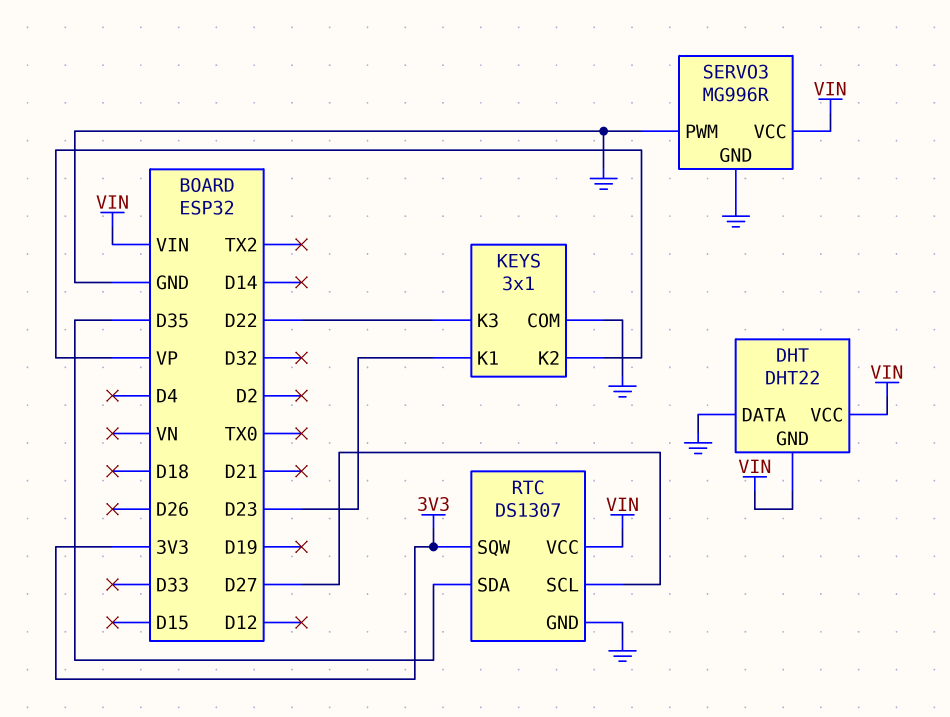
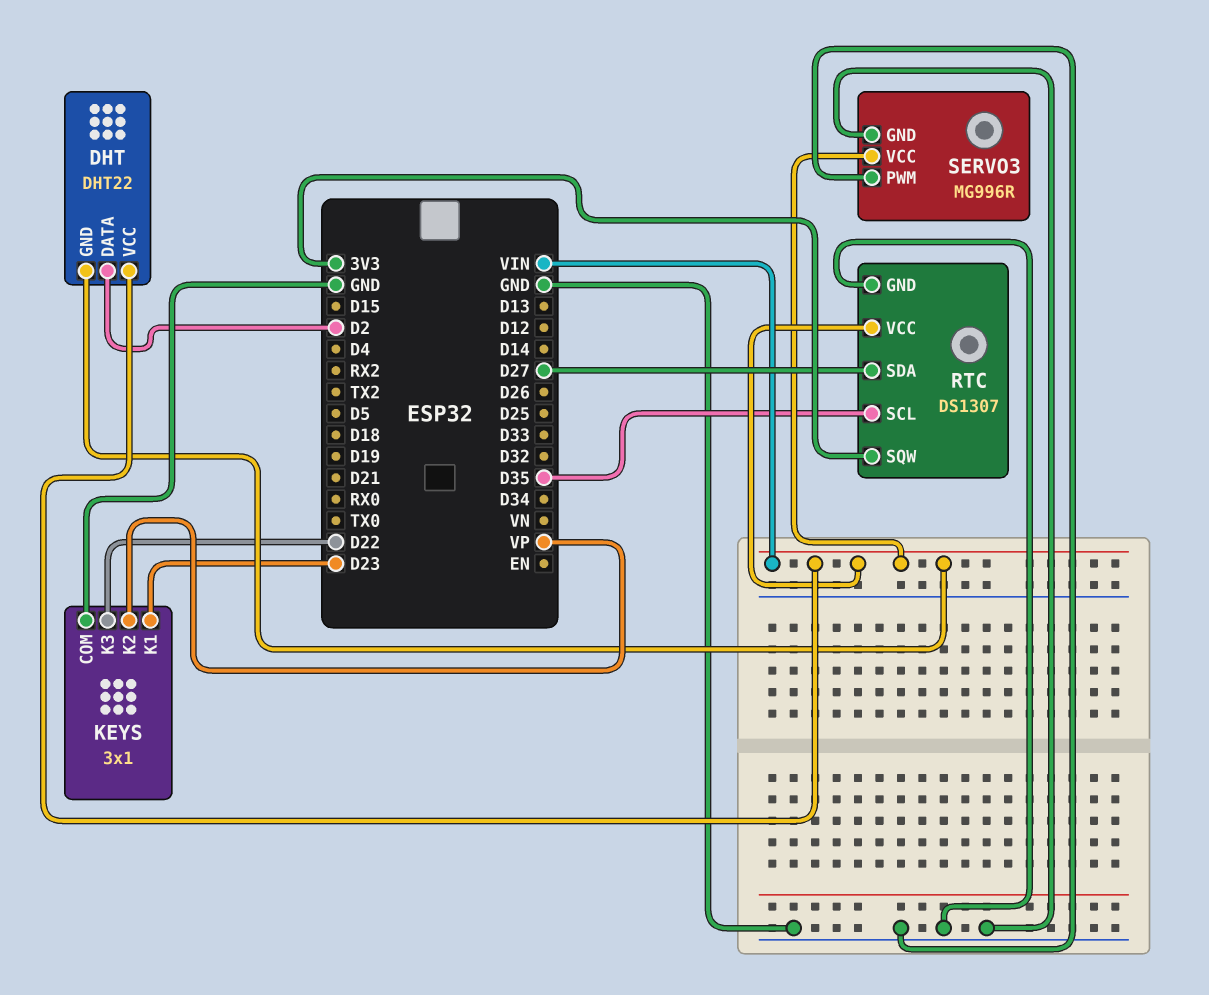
DHT pin DATA: GND -> D2
RTC pin SCL: D27 -> D35
RTC pin SDA: D35 -> D27

